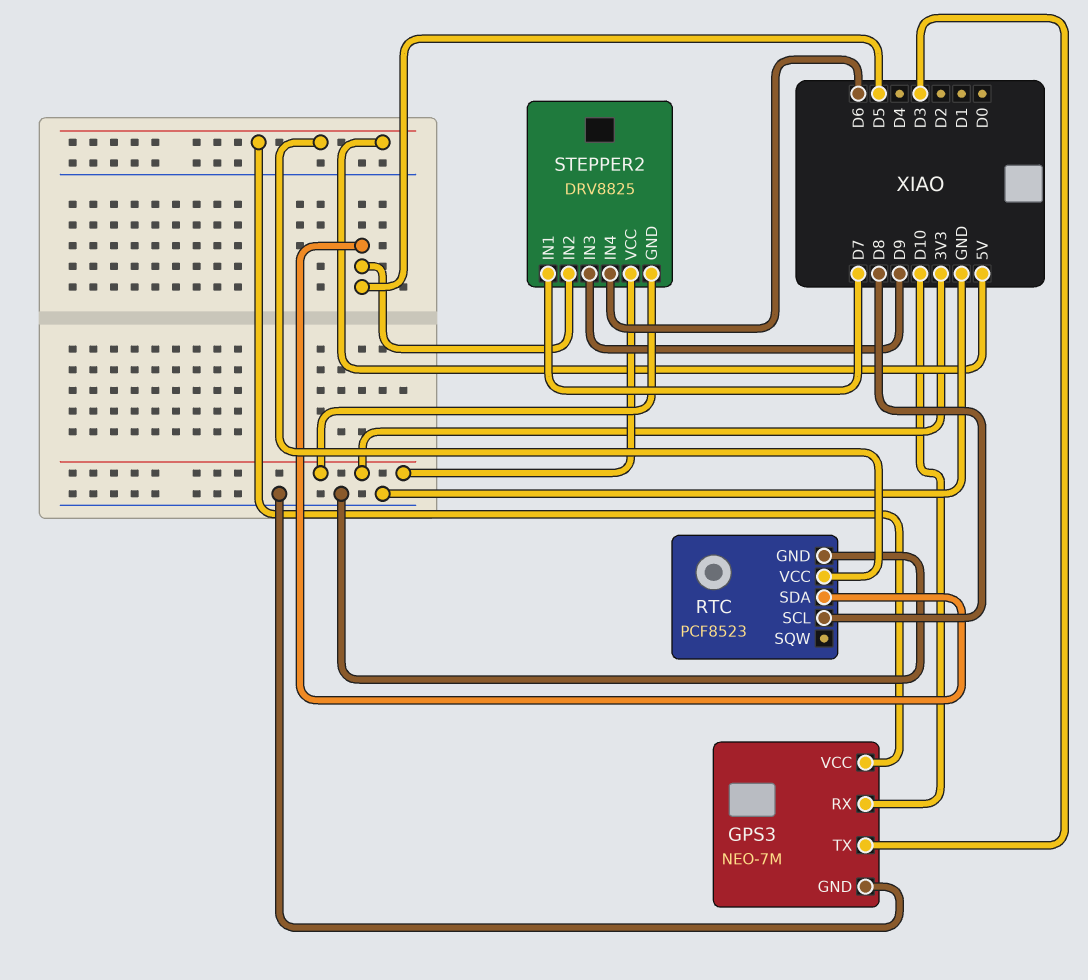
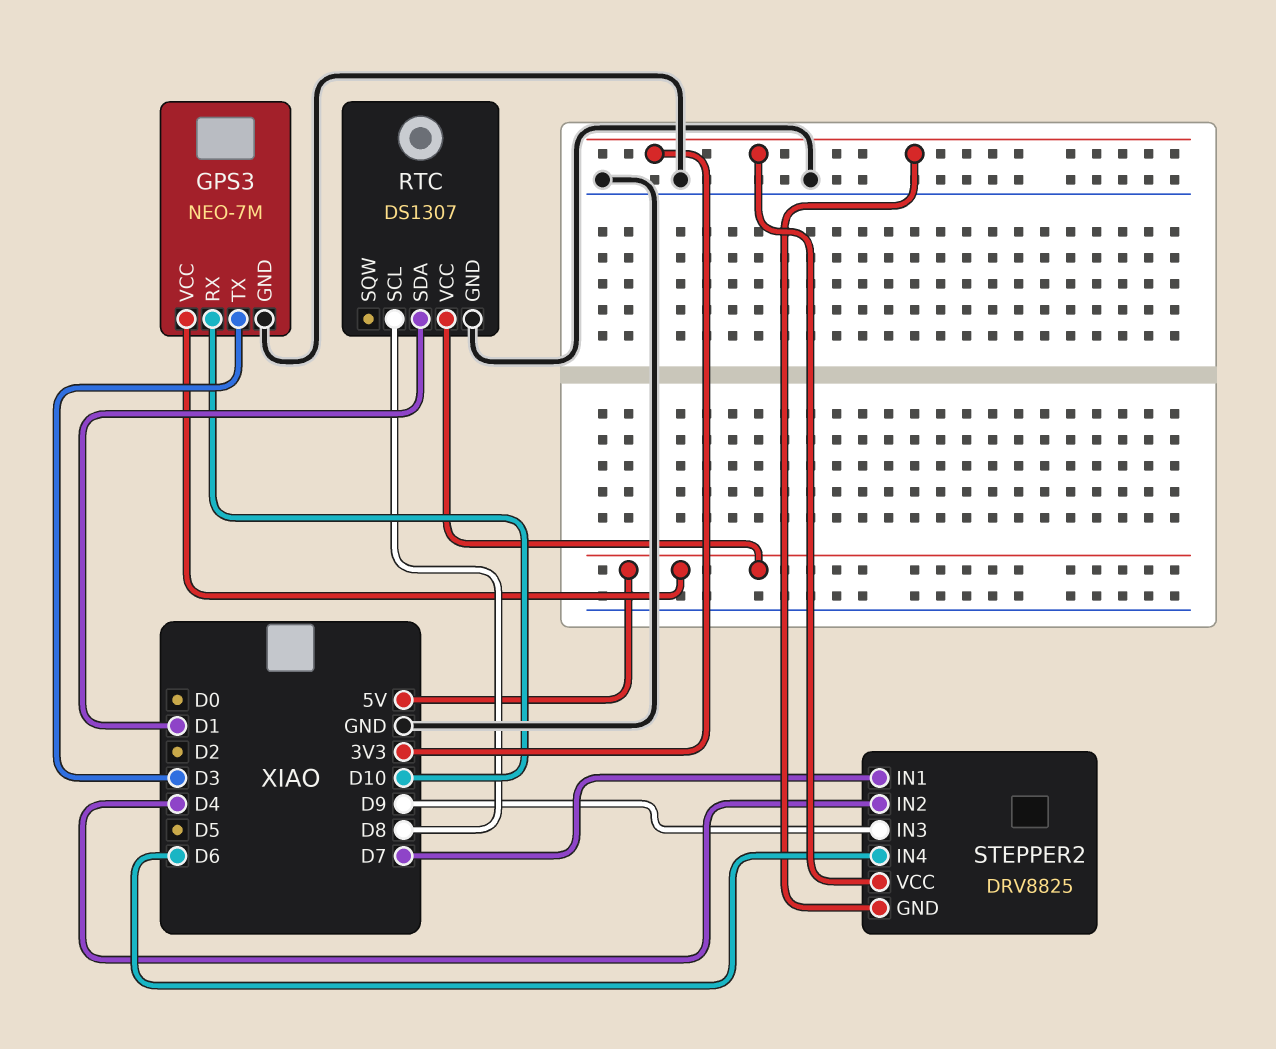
RTC: PCF8523 -> DS1307
RTC pin SDA: D5 -> D1
STEPPER2 pin IN2: D5 -> D4

